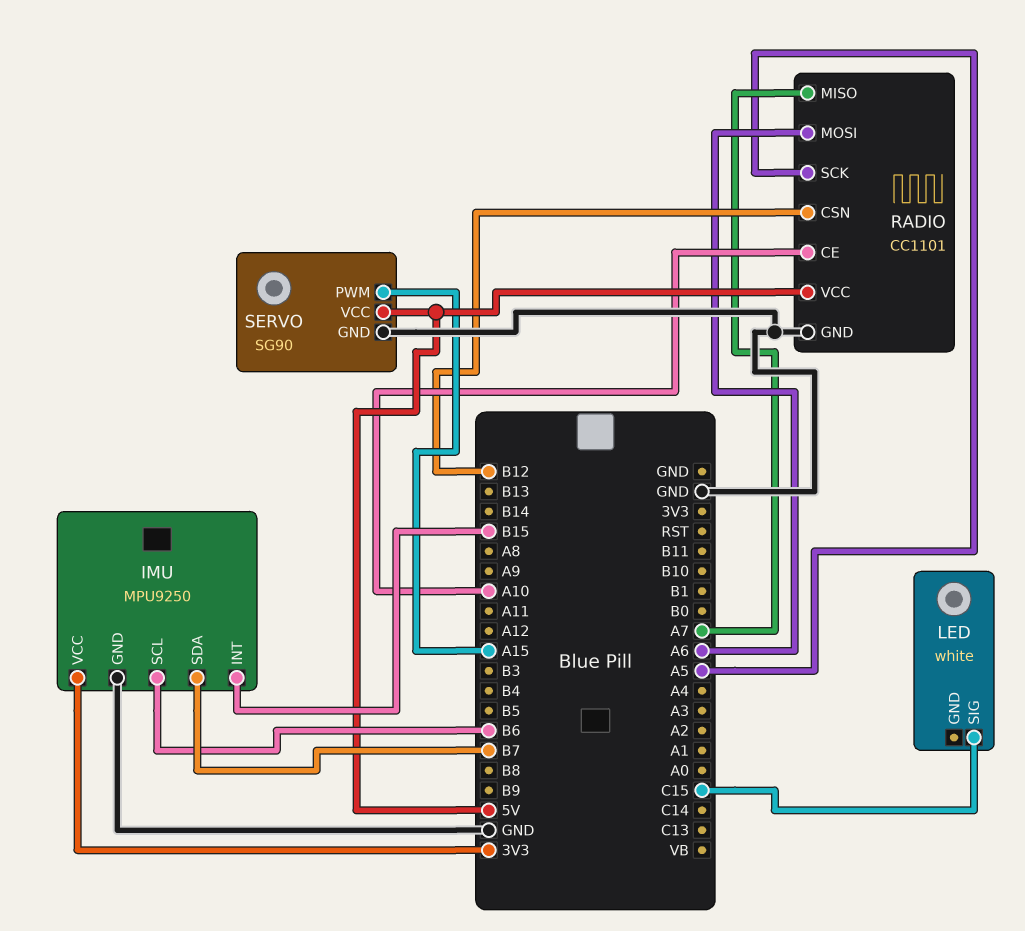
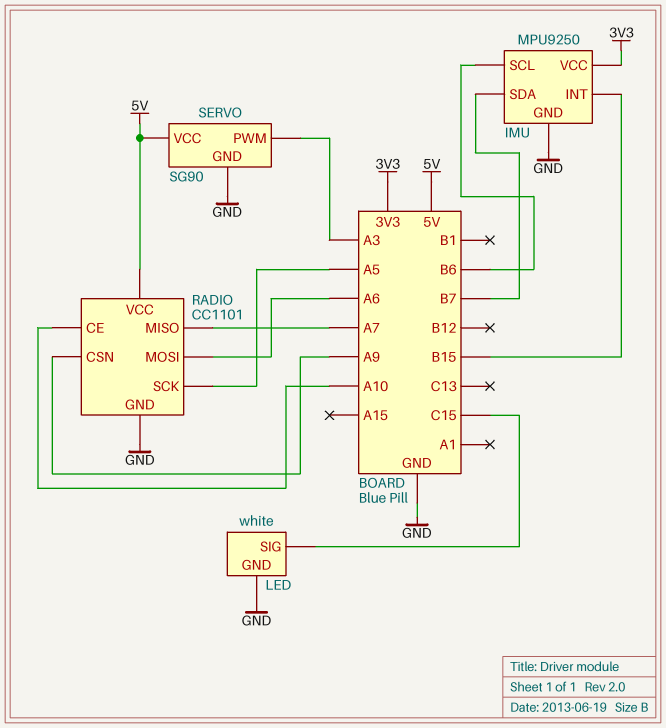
LED pin GND: none -> GND
RADIO pin CSN: B12 -> A9
SERVO pin PWM: A15 -> A3

